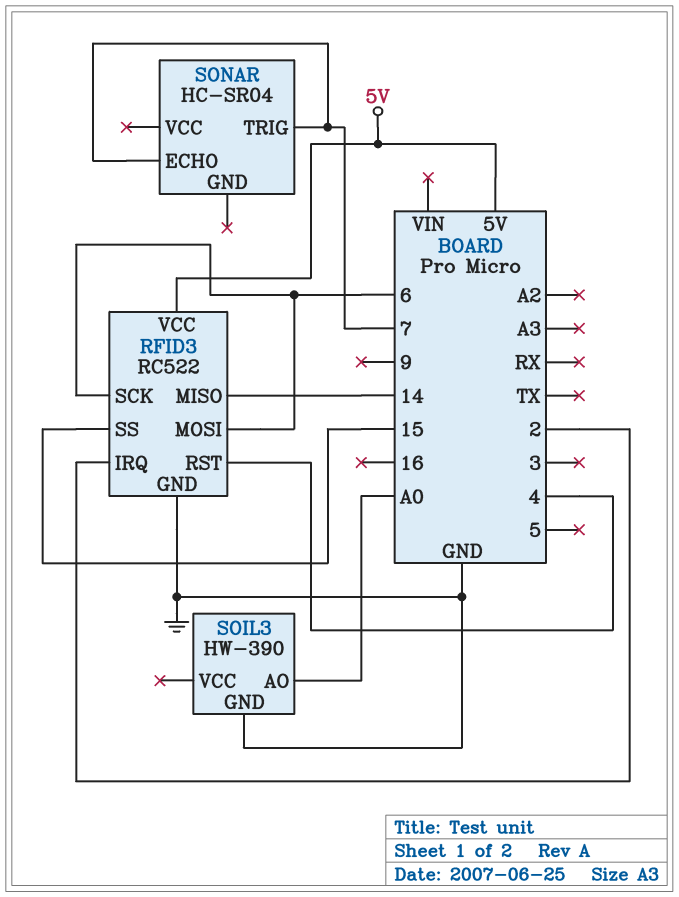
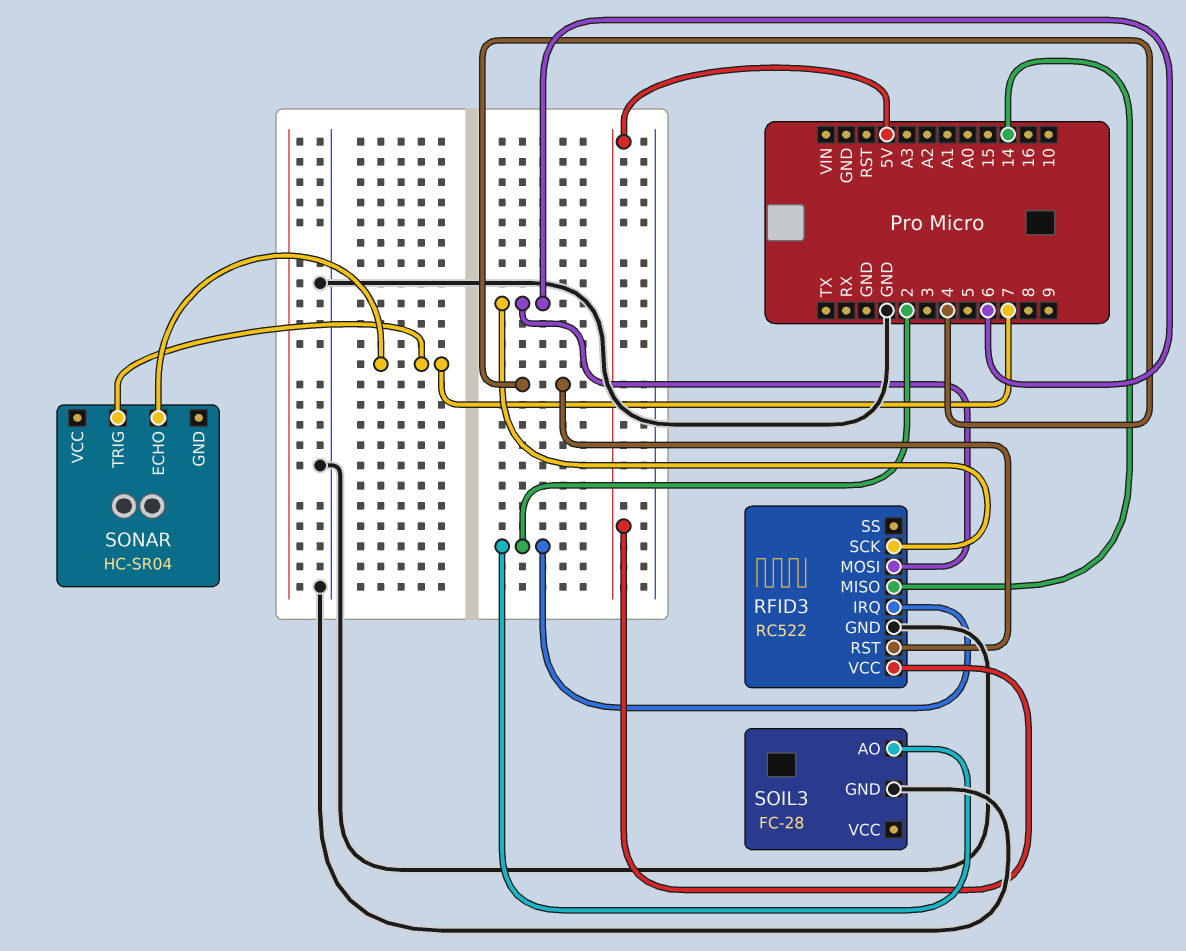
RFID3 pin SS: 15 -> none
SOIL3: HW-390 -> FC-28
SOIL3 pin AO: A0 -> 2

